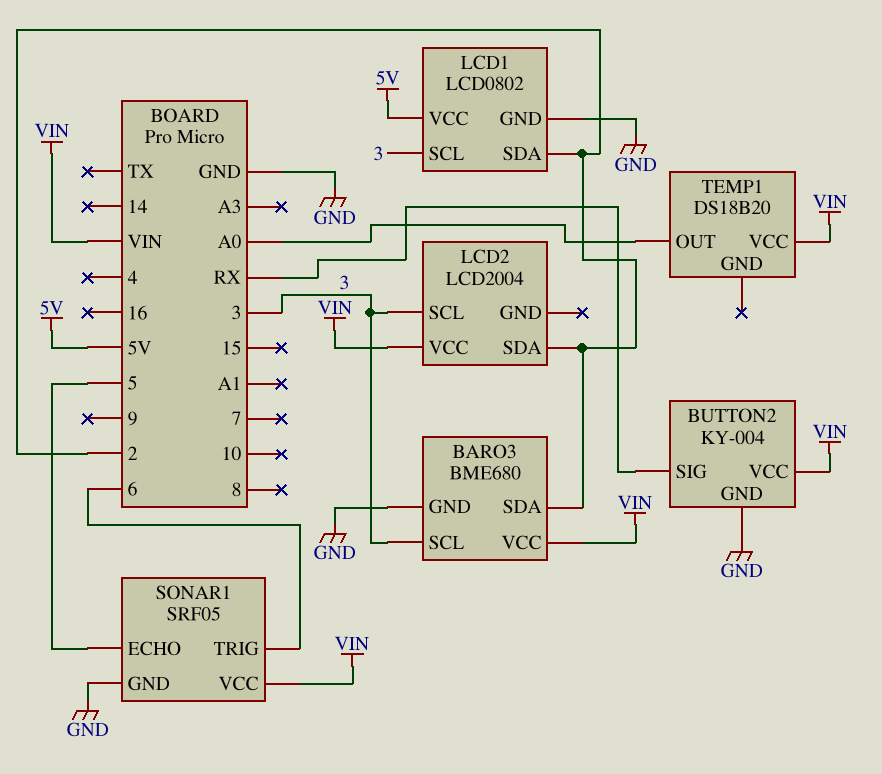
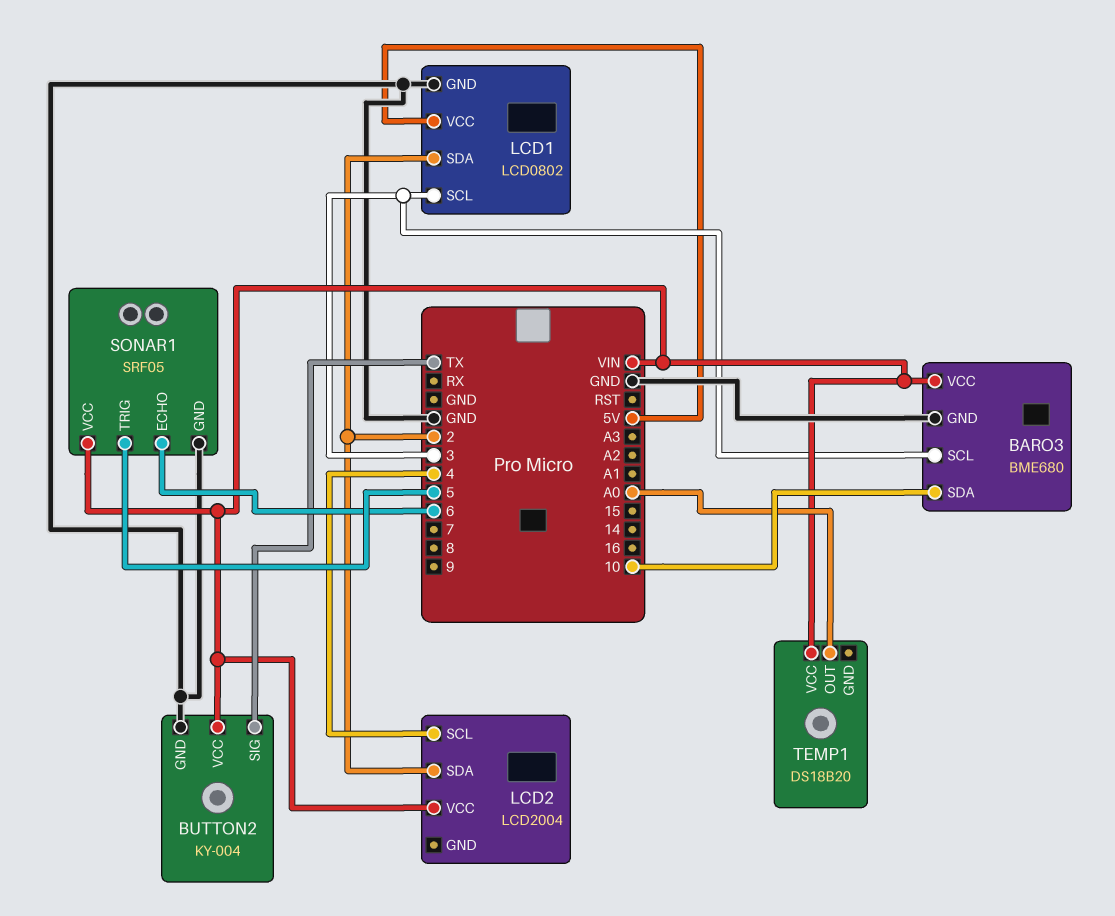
BARO3 pin SDA: 2 -> 10
BUTTON2 pin SIG: RX -> TX
LCD2 pin SCL: 3 -> 4
SONAR1 pin ECHO: 5 -> 6
SONAR1 pin TRIG: 6 -> 5

